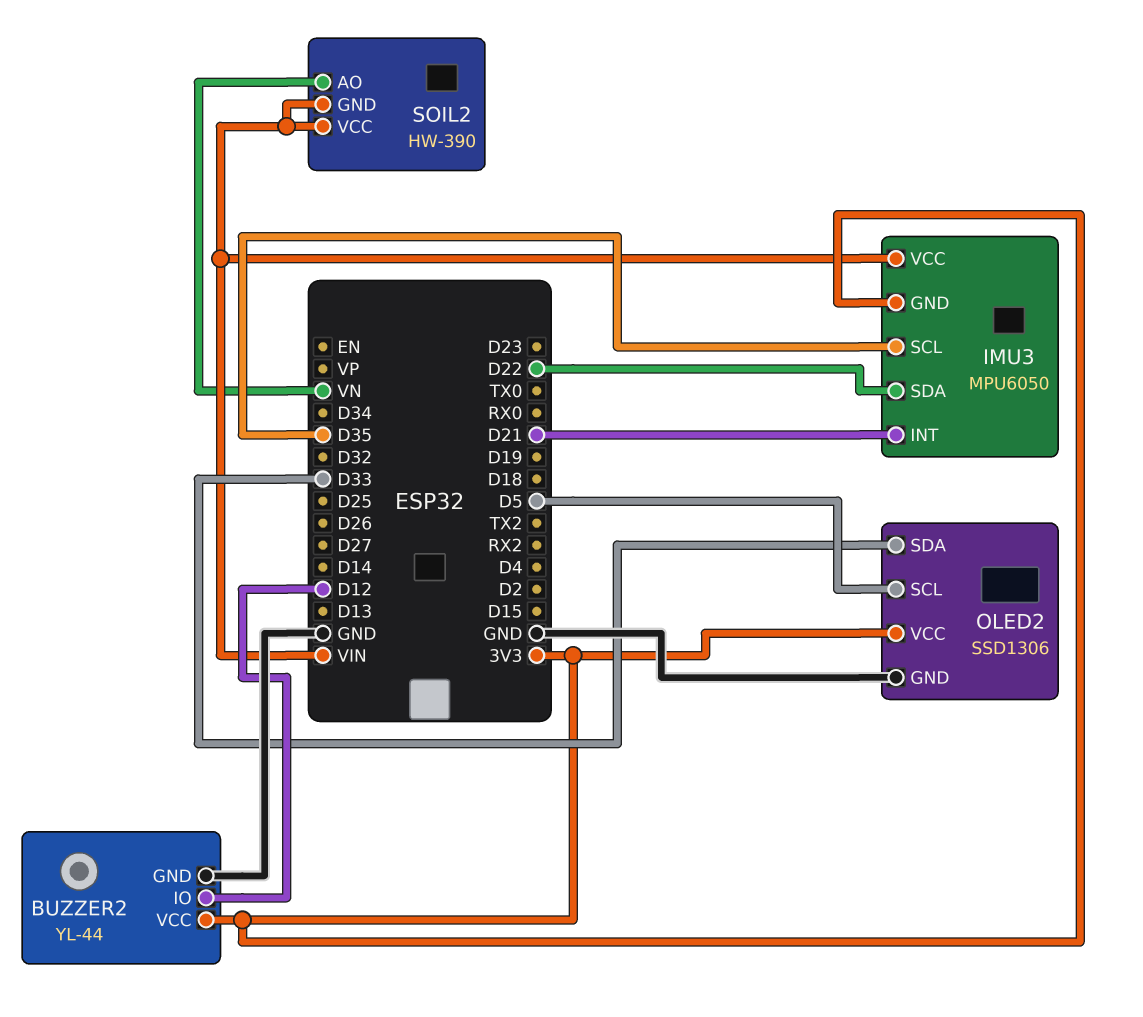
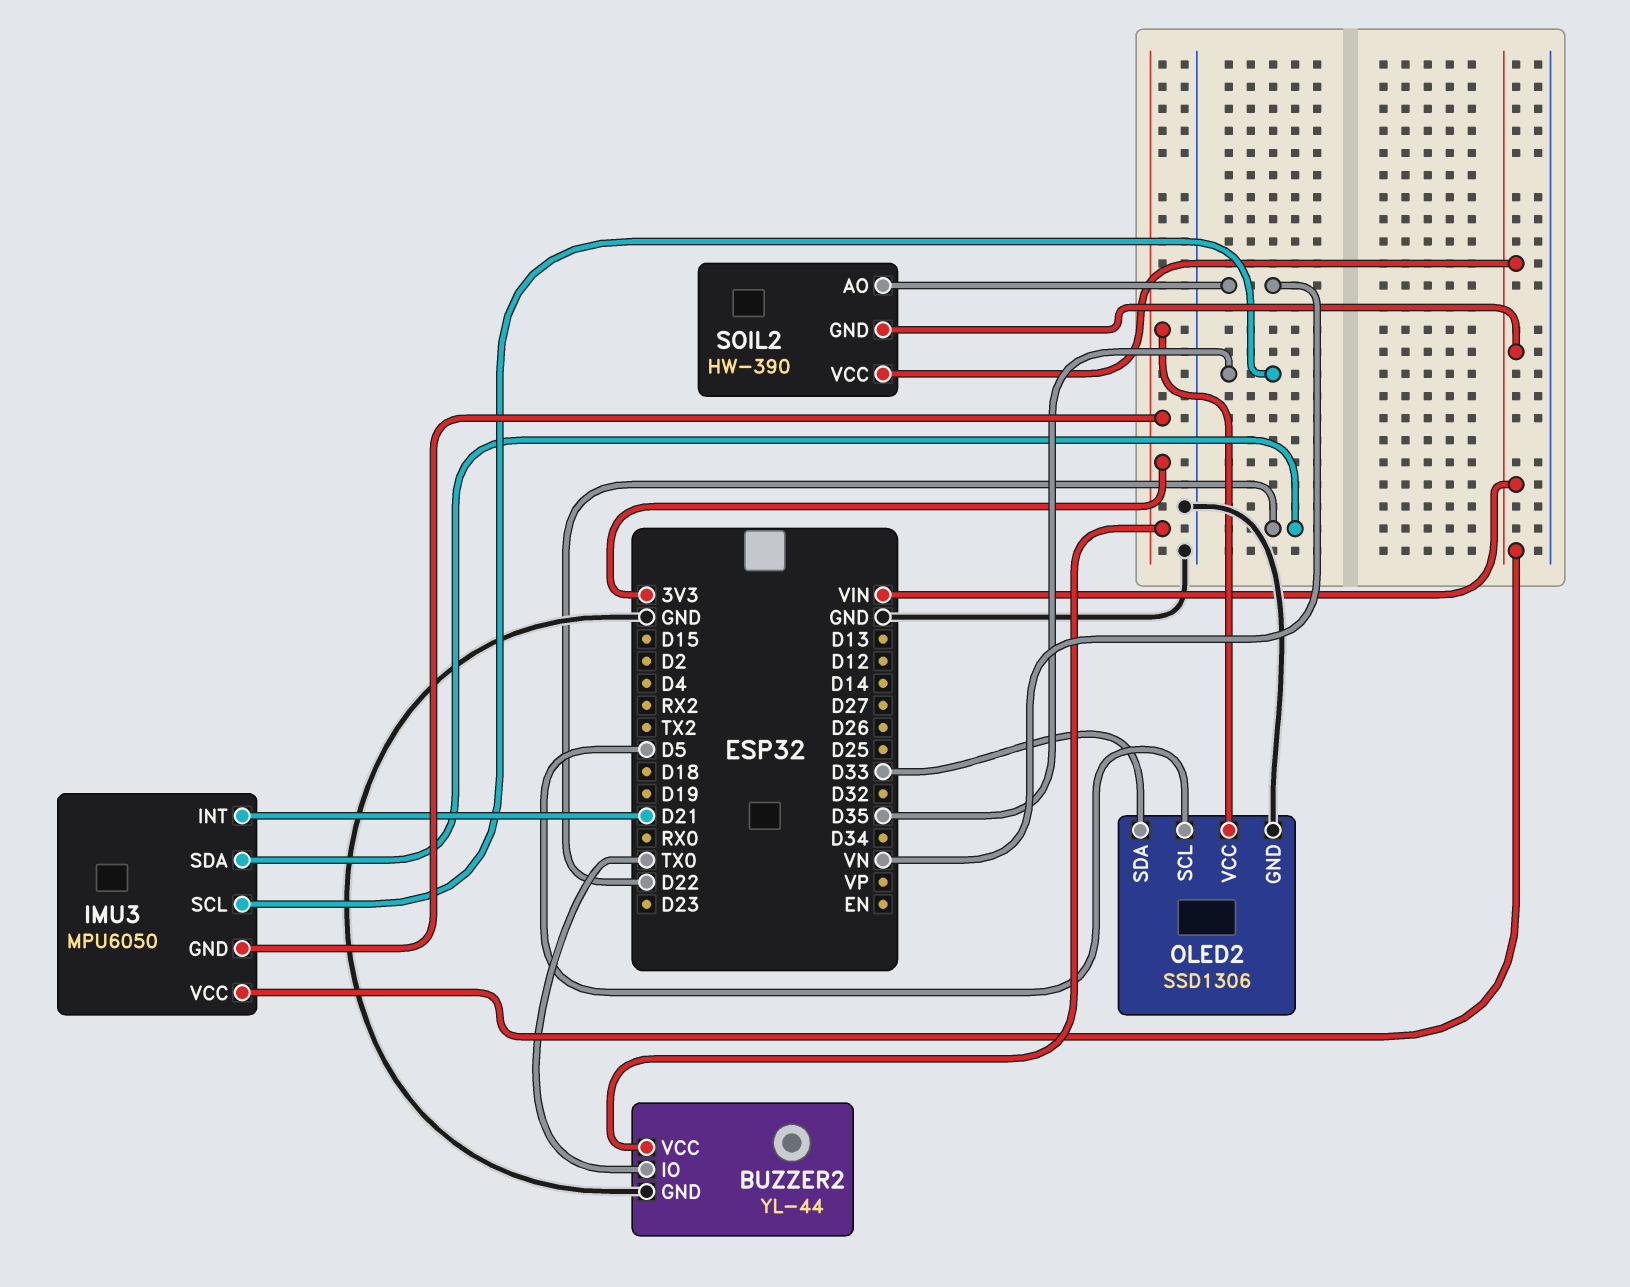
BUZZER2 pin IO: D12 -> TX0

